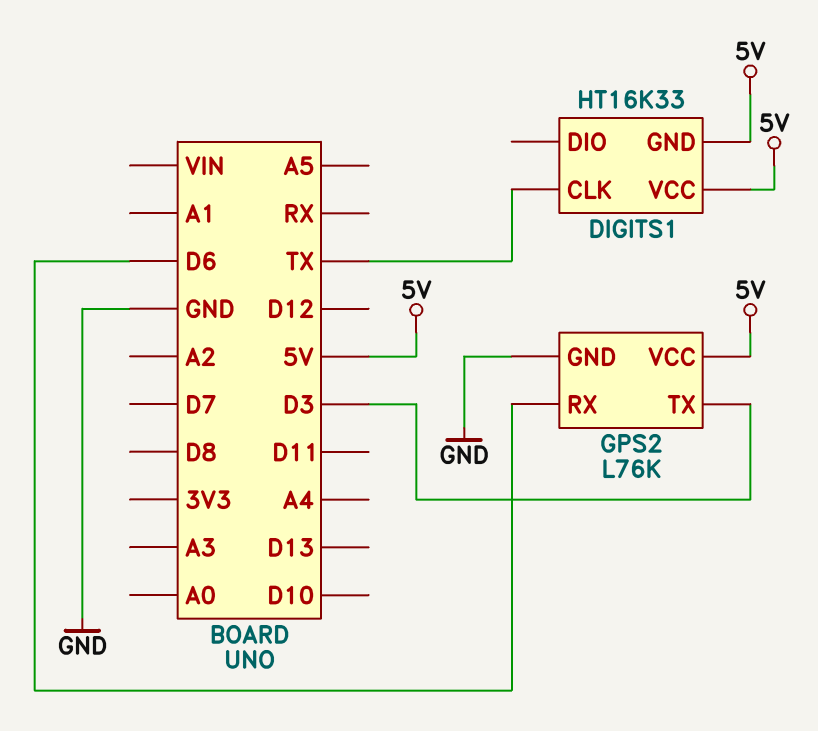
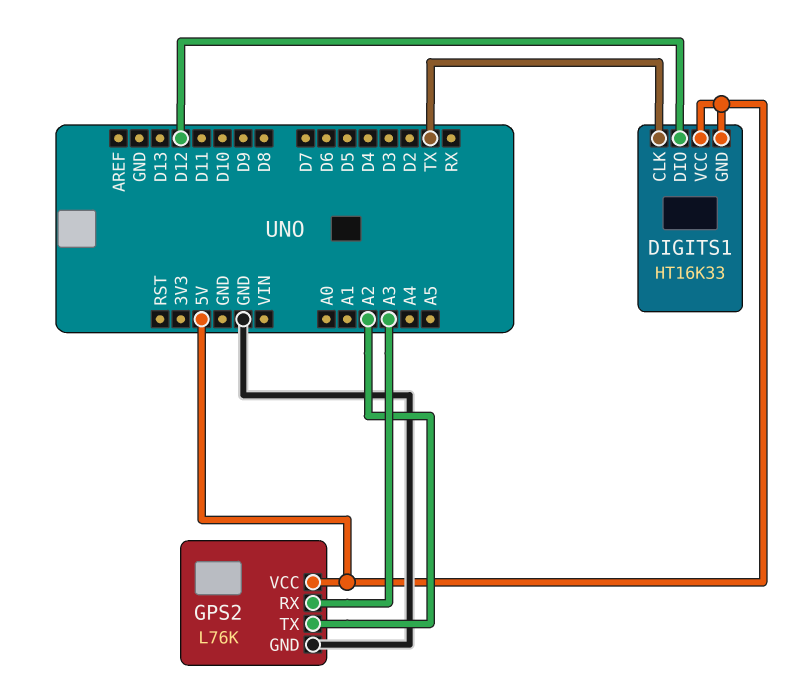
DIGITS1 pin DIO: none -> D12
GPS2 pin RX: D6 -> A3
GPS2 pin TX: D3 -> A2

